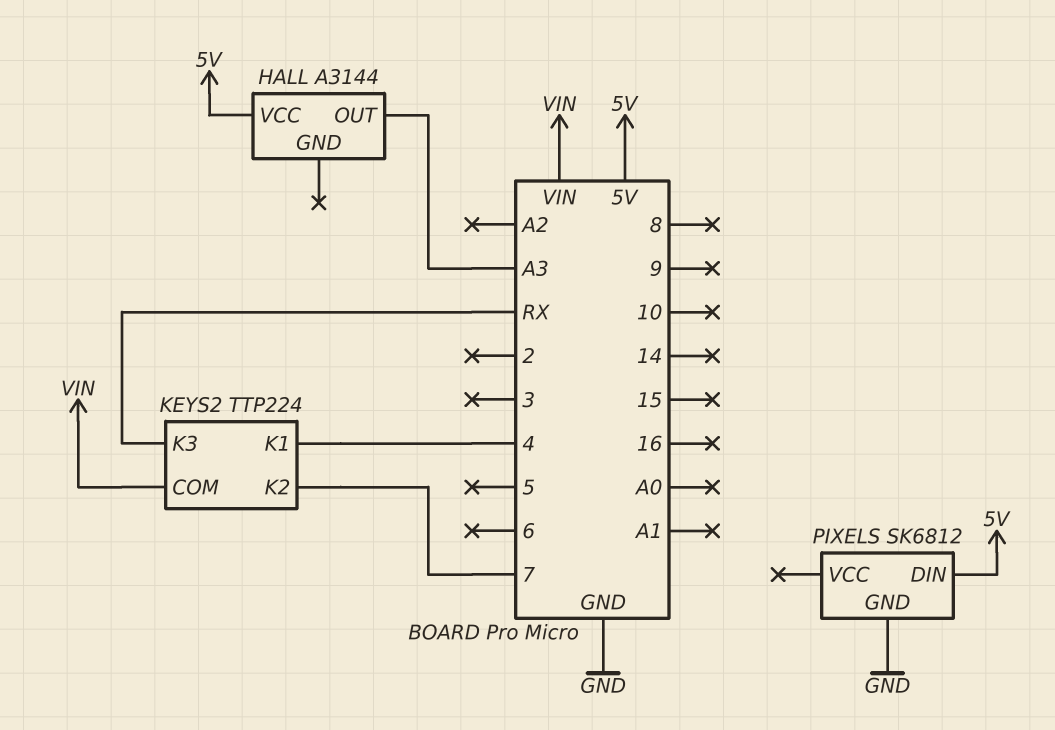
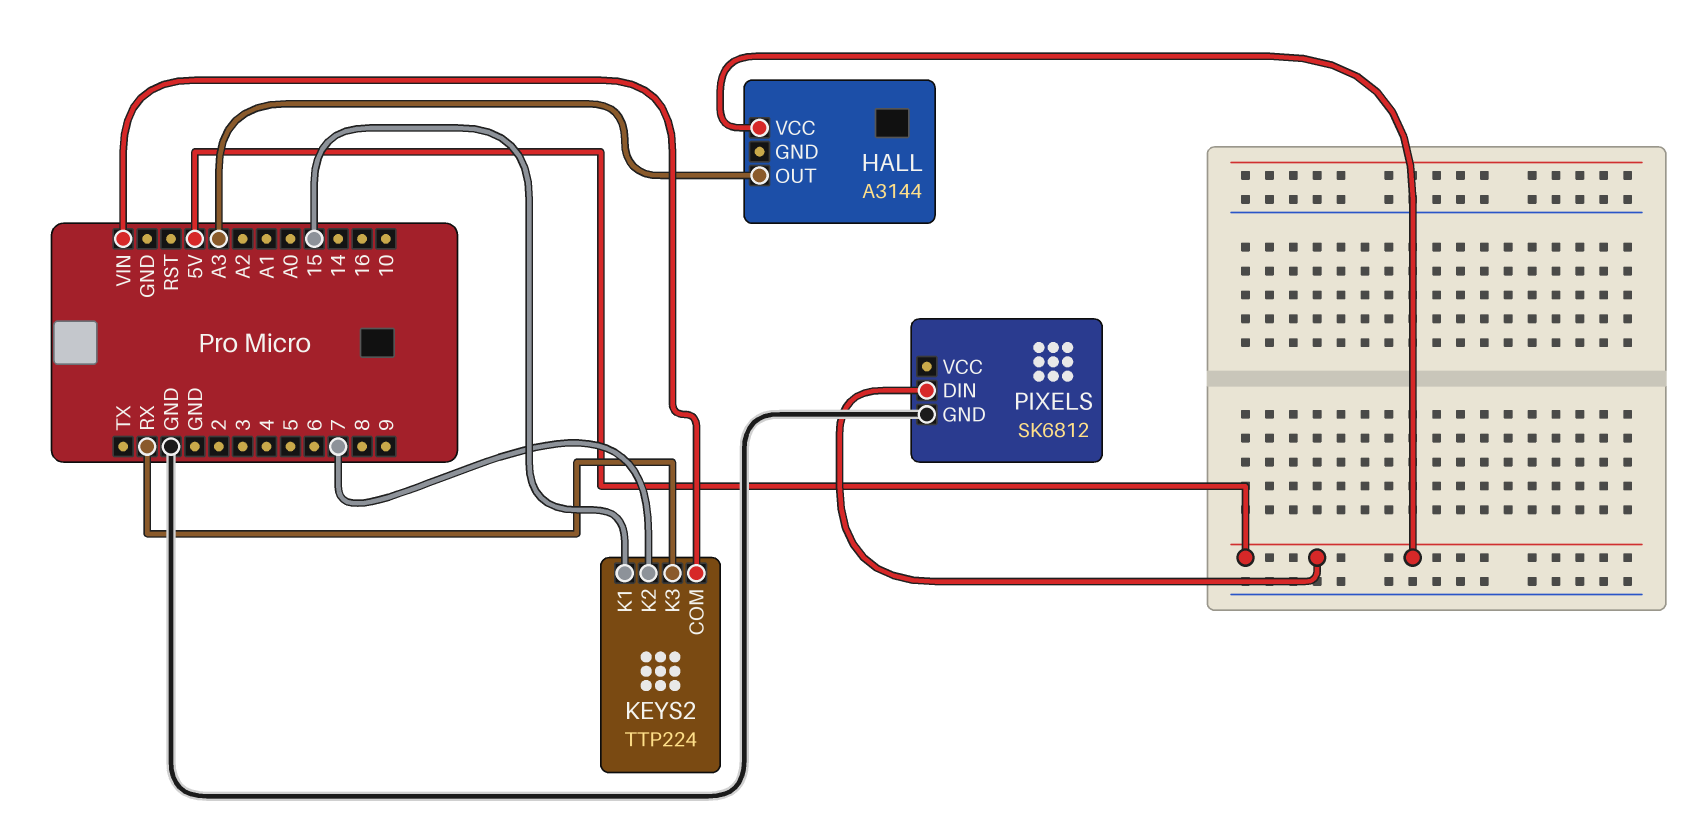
KEYS2 pin K1: 4 -> 15

